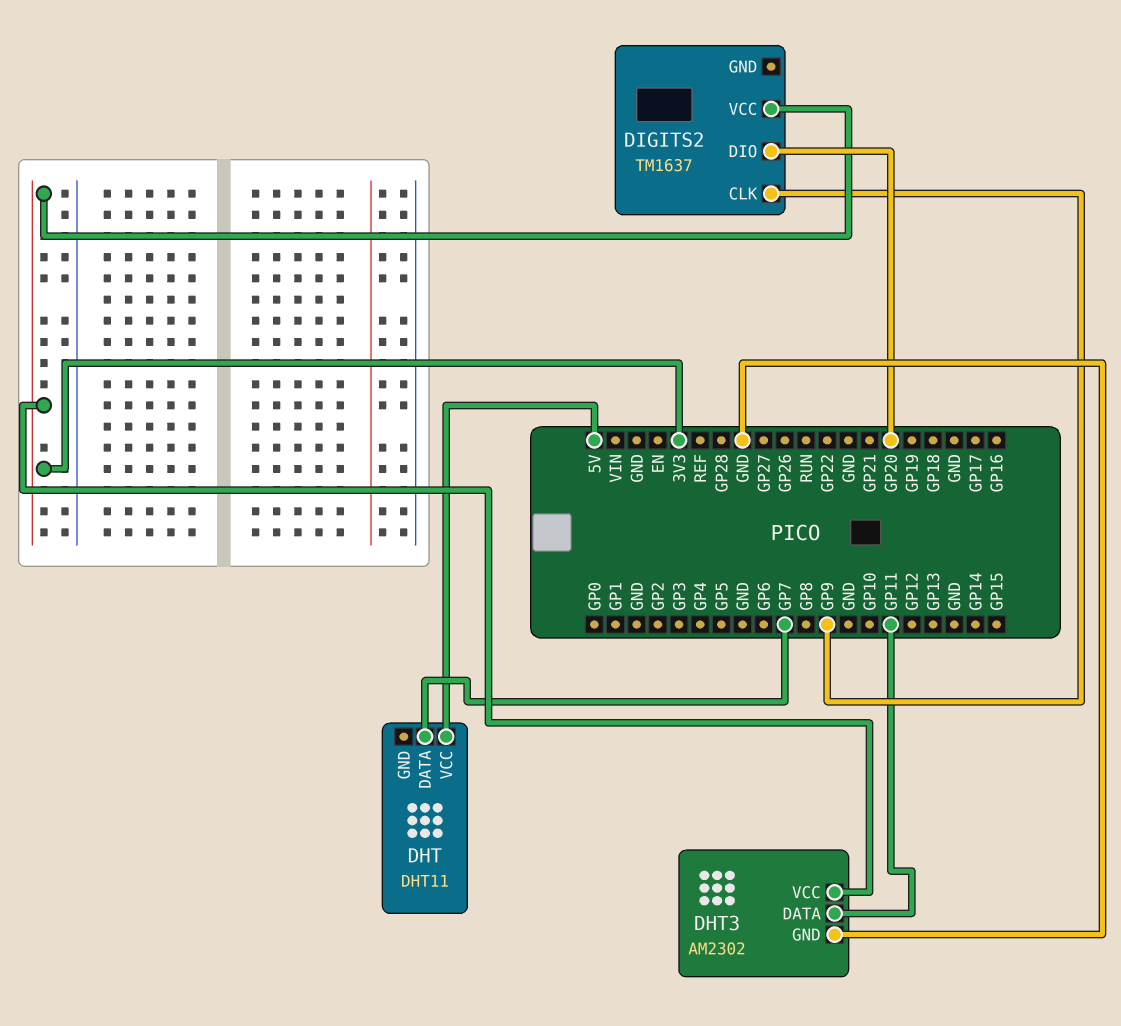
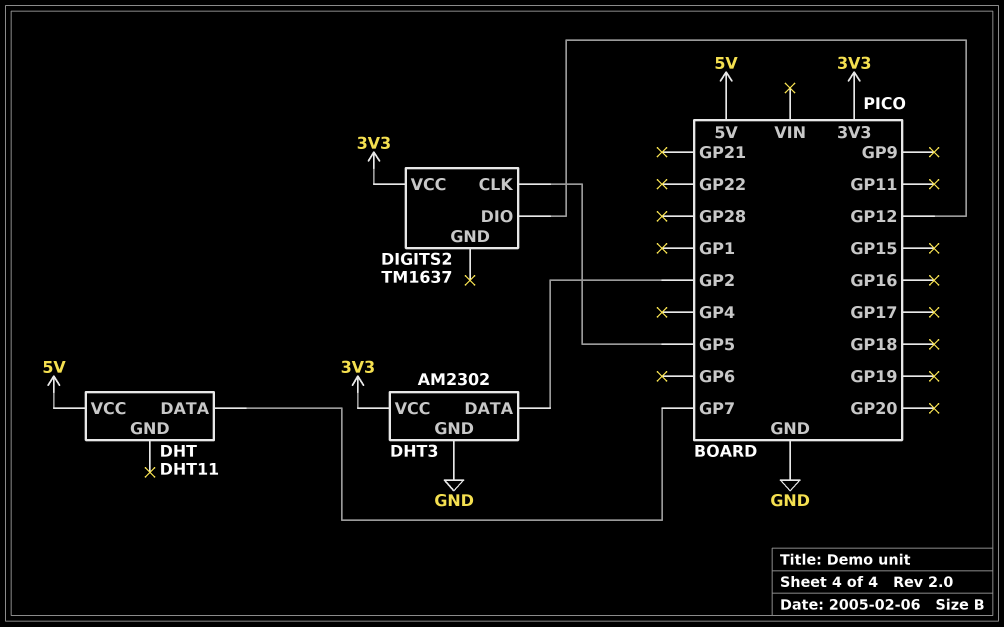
DHT3 pin DATA: GP11 -> GP2
DIGITS2 pin CLK: GP9 -> GP5
DIGITS2 pin DIO: GP20 -> GP12

